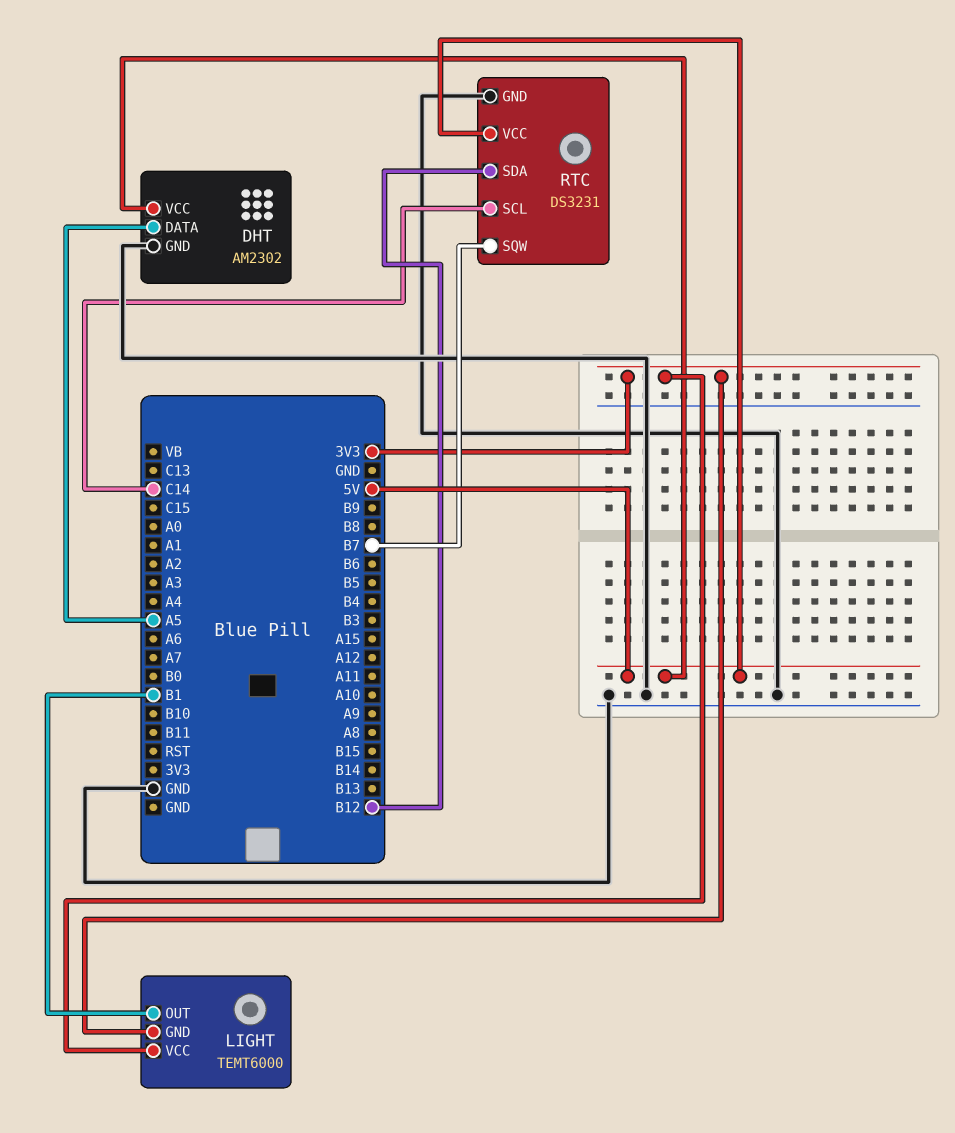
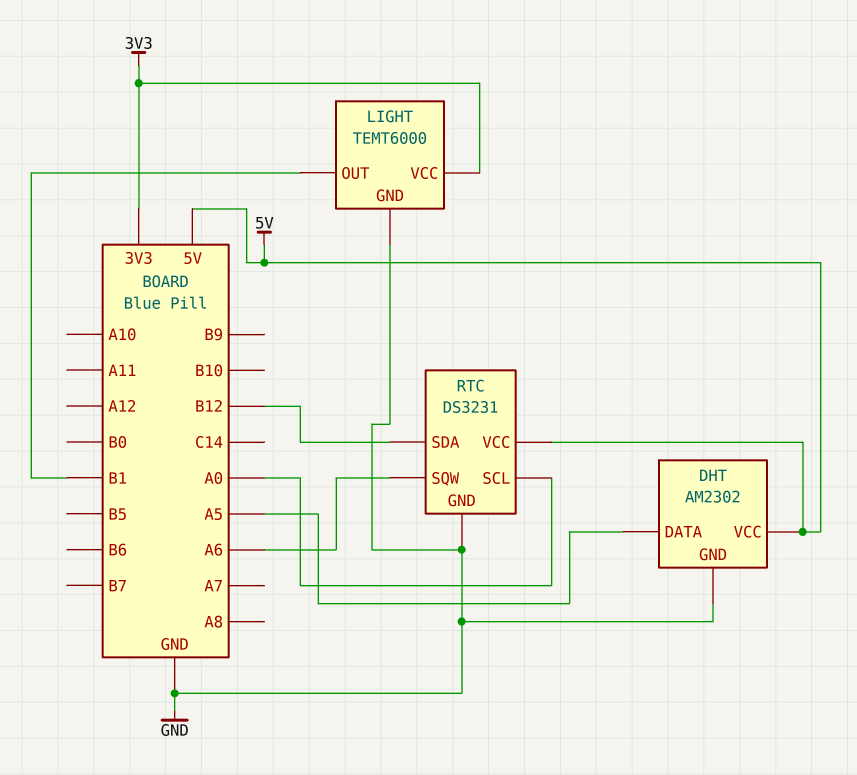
LIGHT pin GND: 3V3 -> GND
RTC pin SCL: C14 -> A0
RTC pin SQW: B7 -> A6

